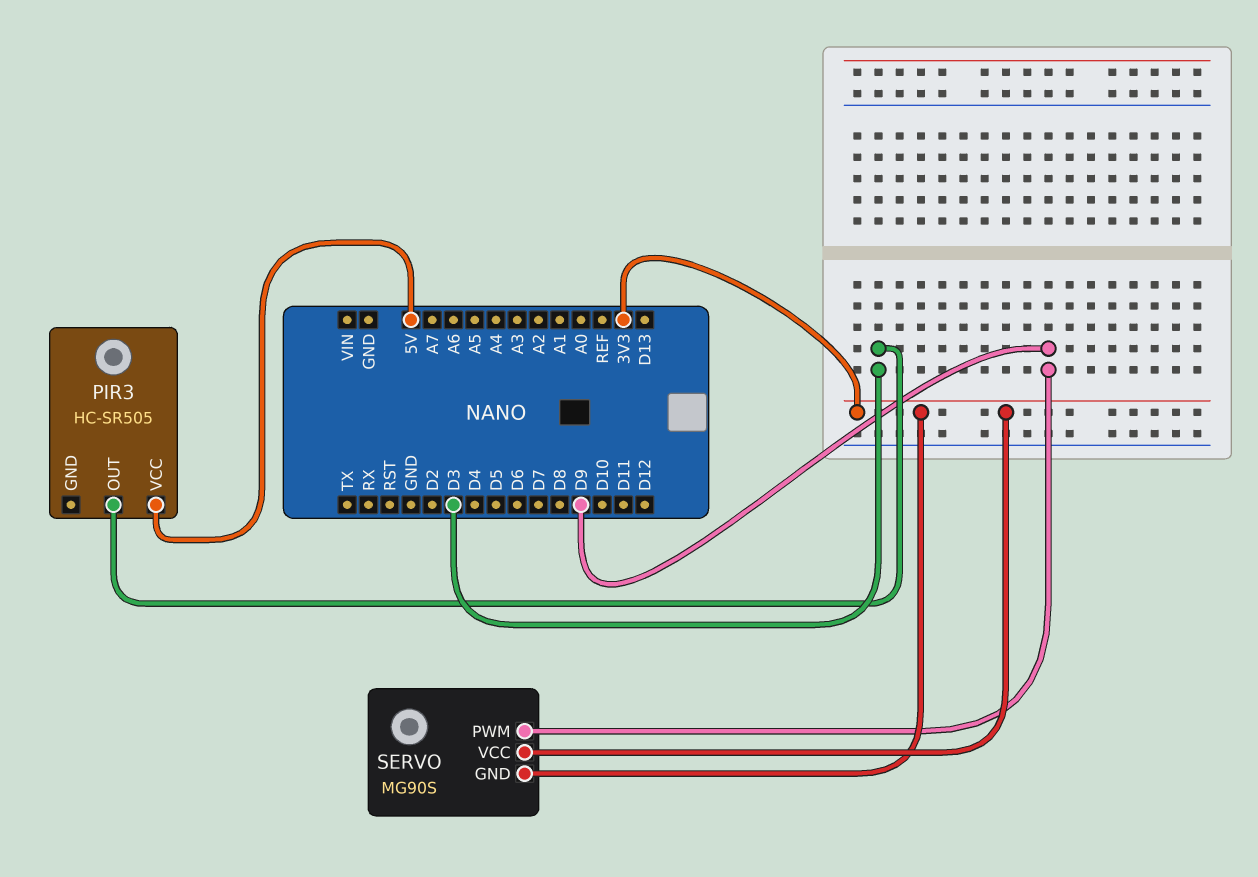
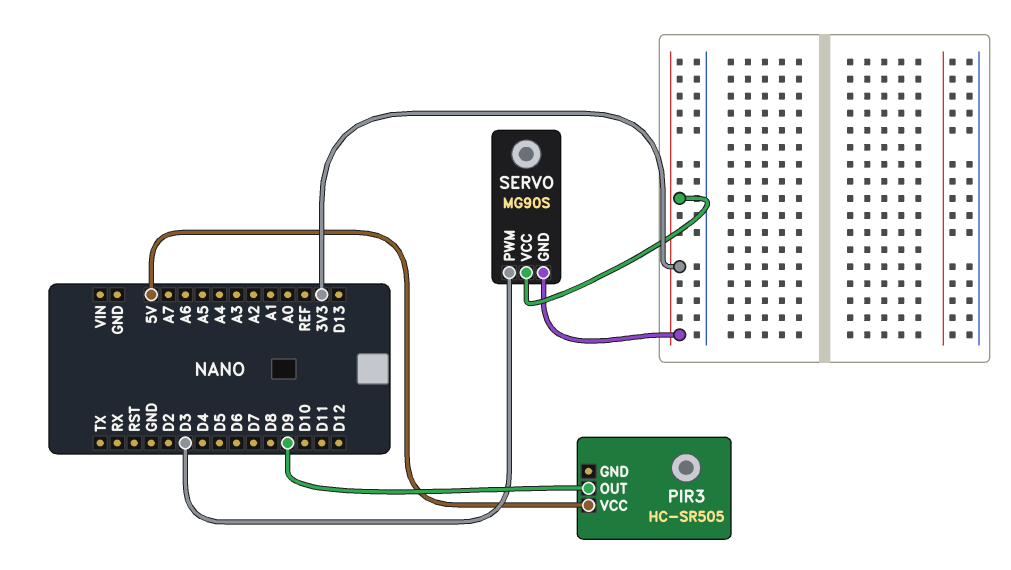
PIR3 pin OUT: D3 -> D9
SERVO pin PWM: D9 -> D3

